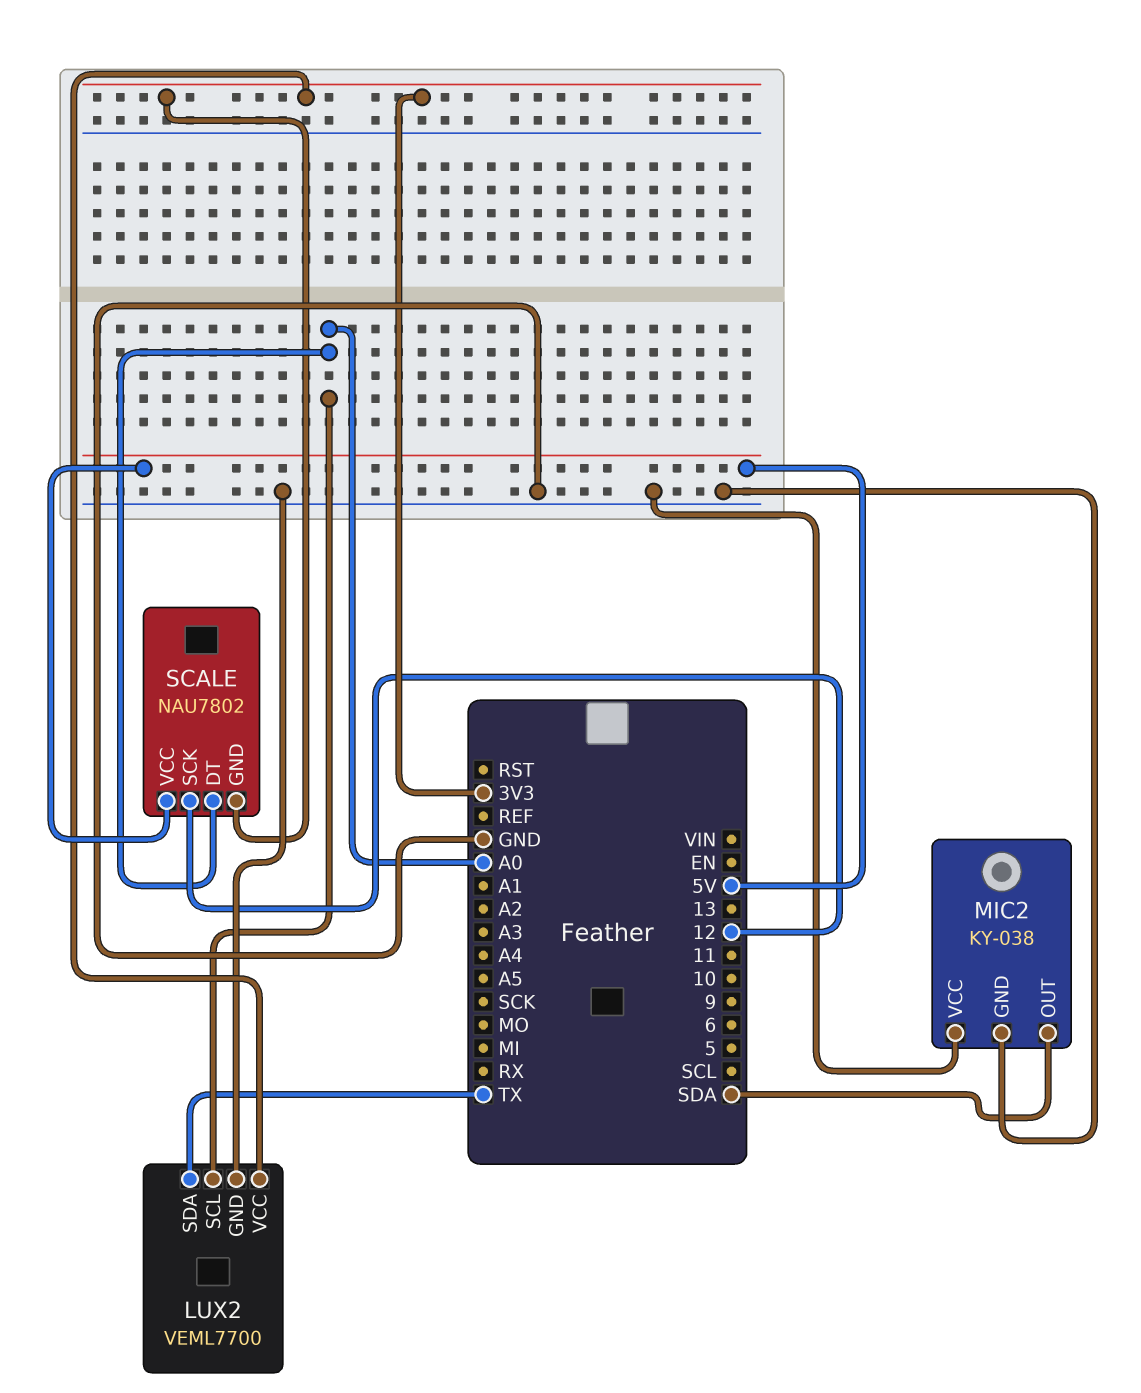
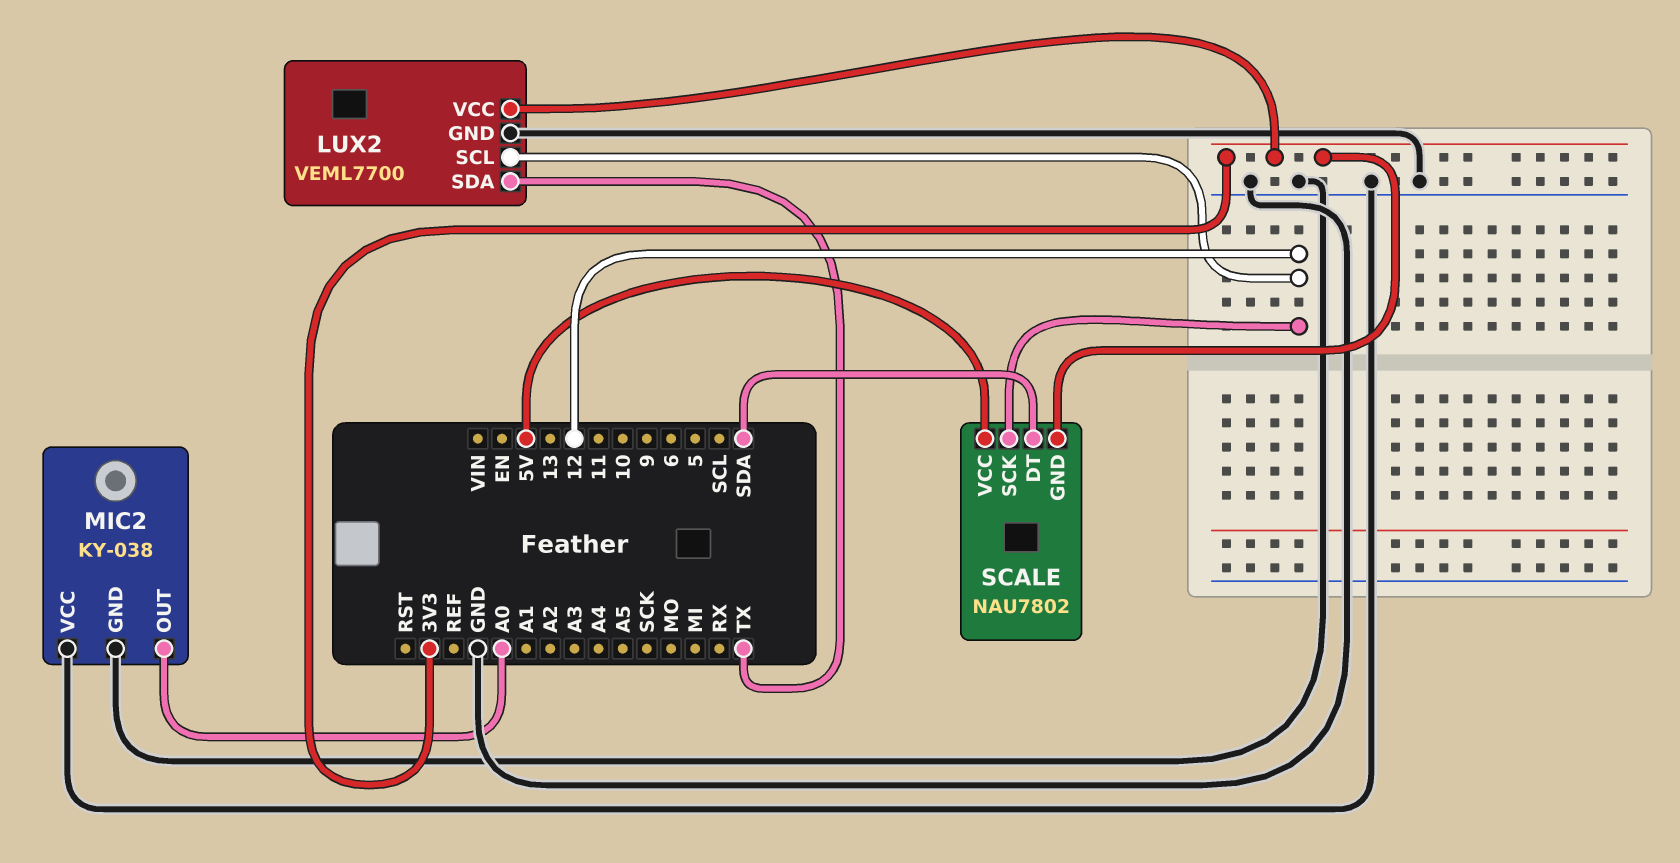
LUX2 pin SCL: A0 -> 12
MIC2 pin OUT: SDA -> A0
SCALE pin DT: A0 -> SDA

